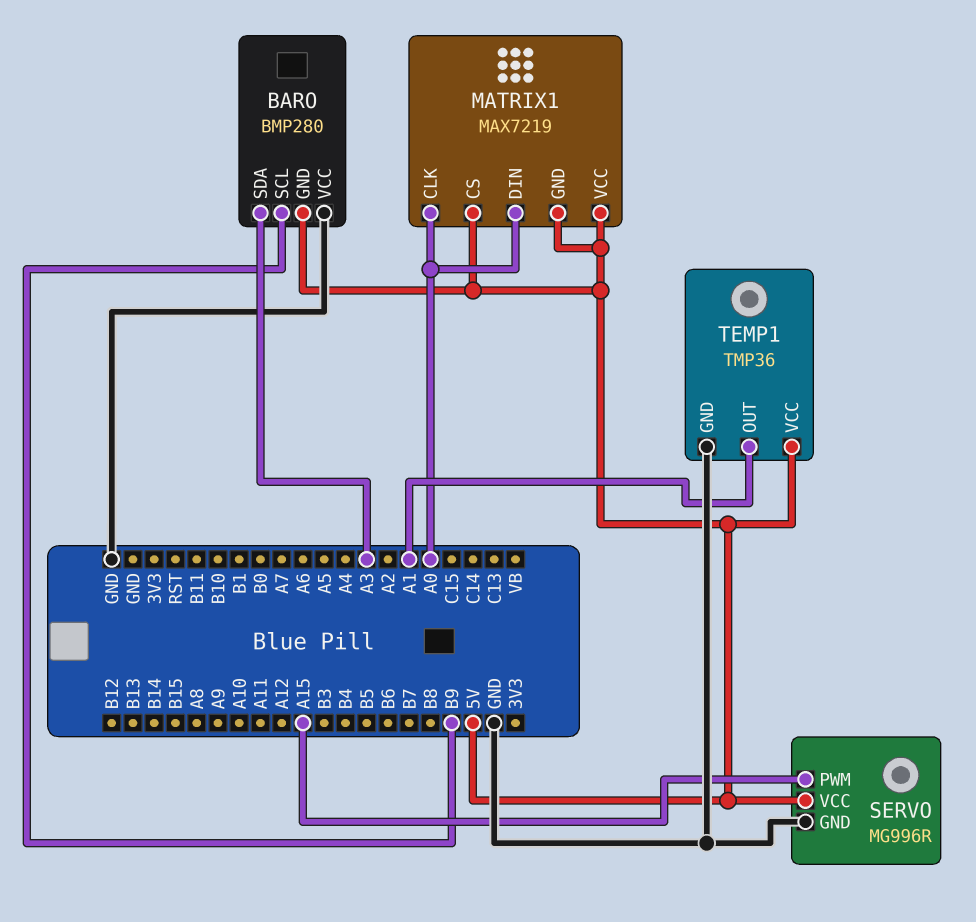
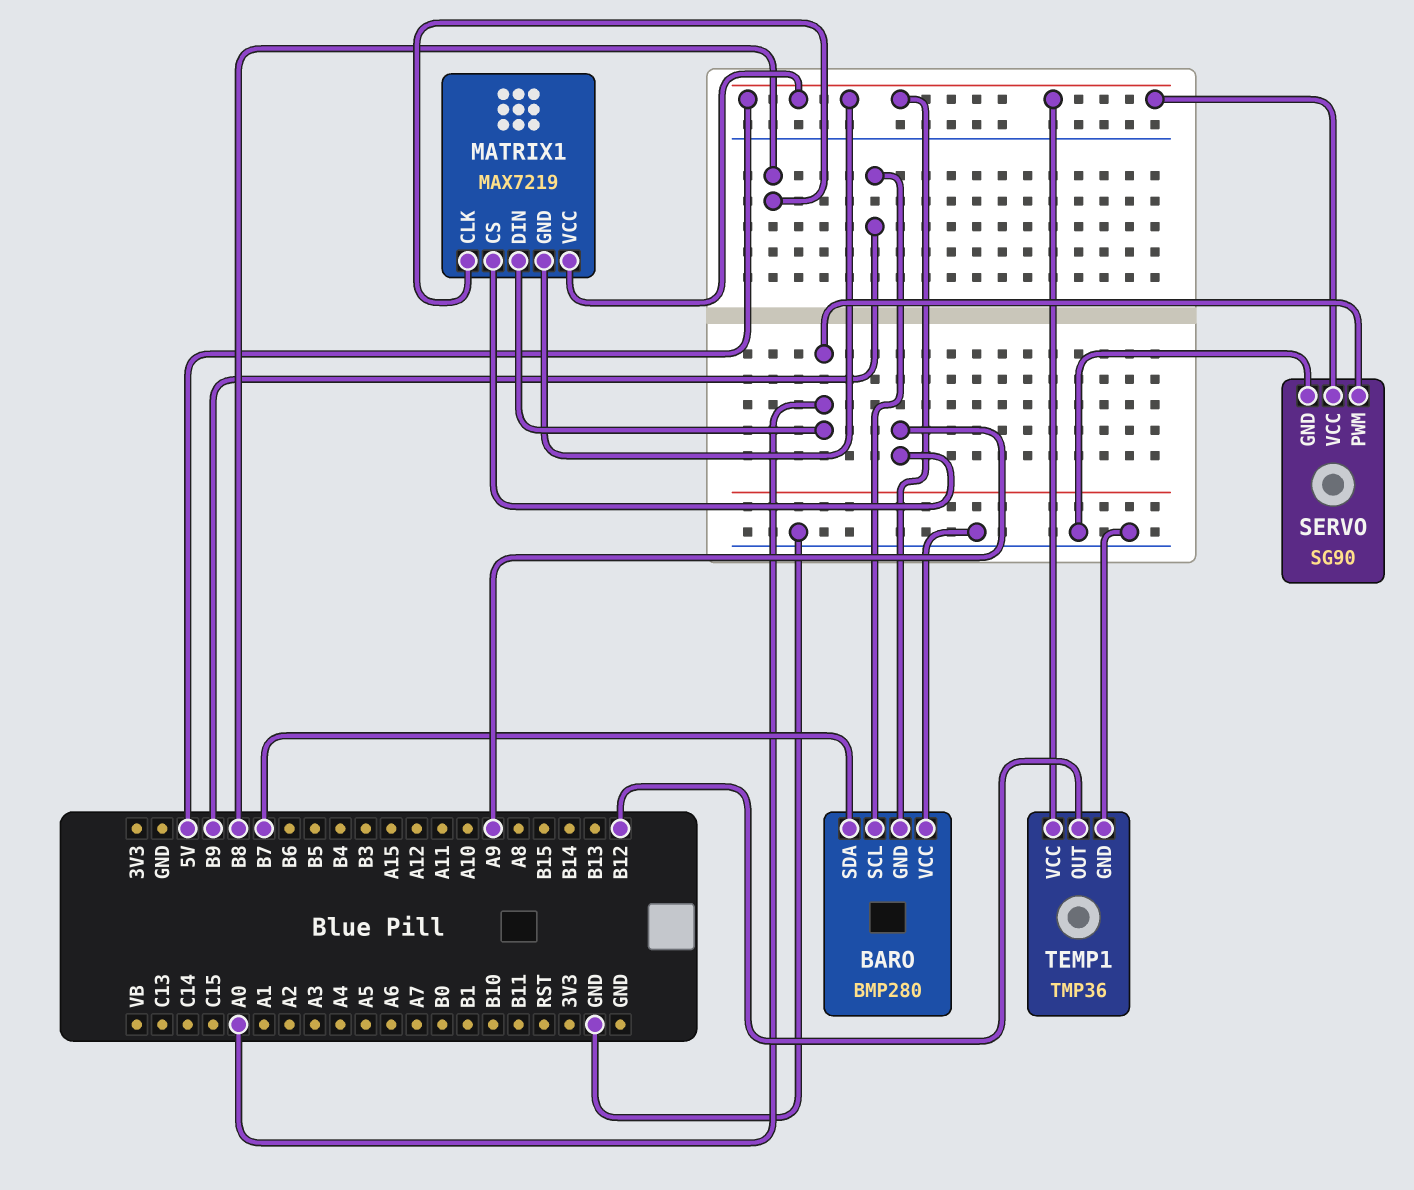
BARO pin SDA: A3 -> B7
MATRIX1 pin CLK: A0 -> B8
MATRIX1 pin CS: 5V -> A9
SERVO: MG996R -> SG90
SERVO pin PWM: A15 -> A0
TEMP1 pin OUT: A1 -> B12

